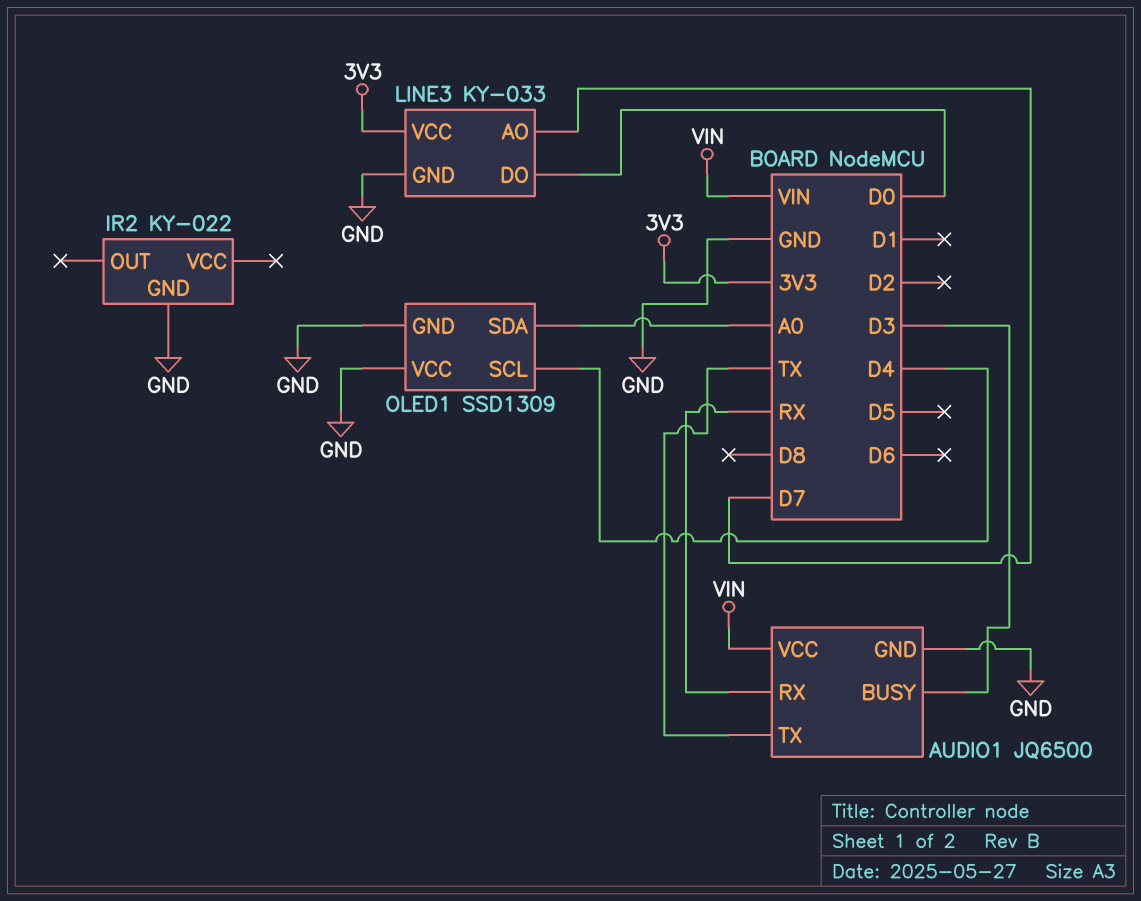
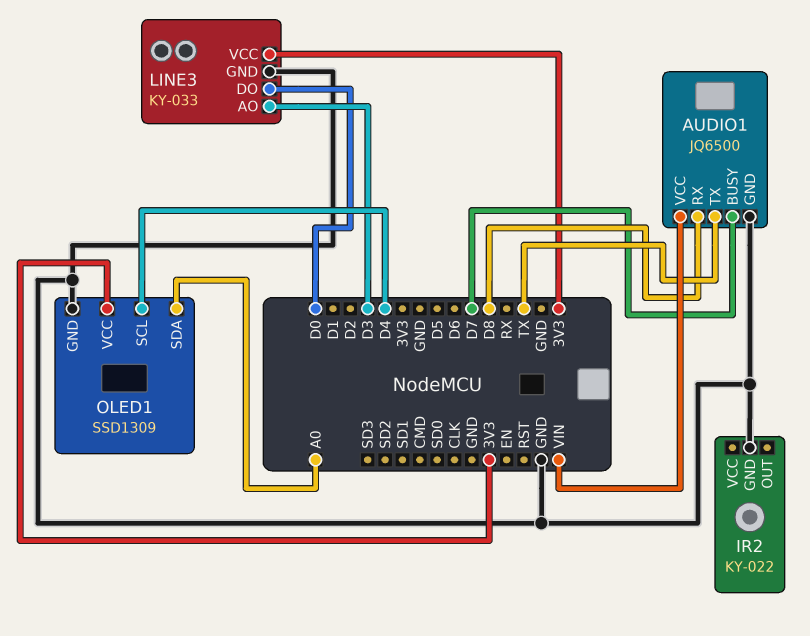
AUDIO1 pin BUSY: D3 -> D7
AUDIO1 pin RX: RX -> D8
LINE3 pin AO: D7 -> D3
OLED1 pin VCC: GND -> 3V3

